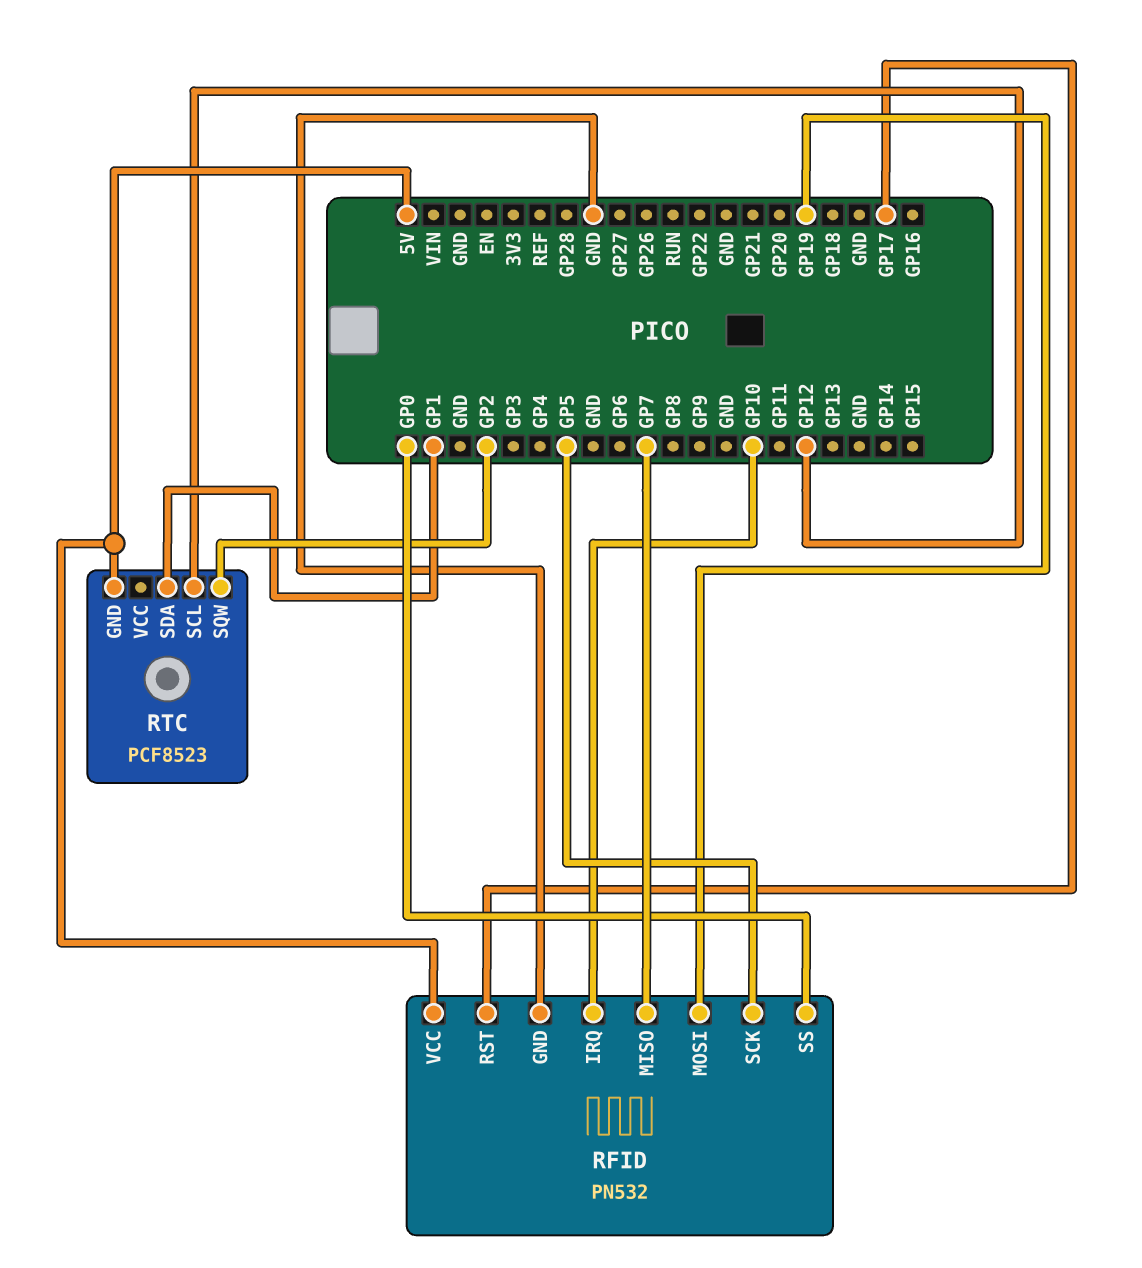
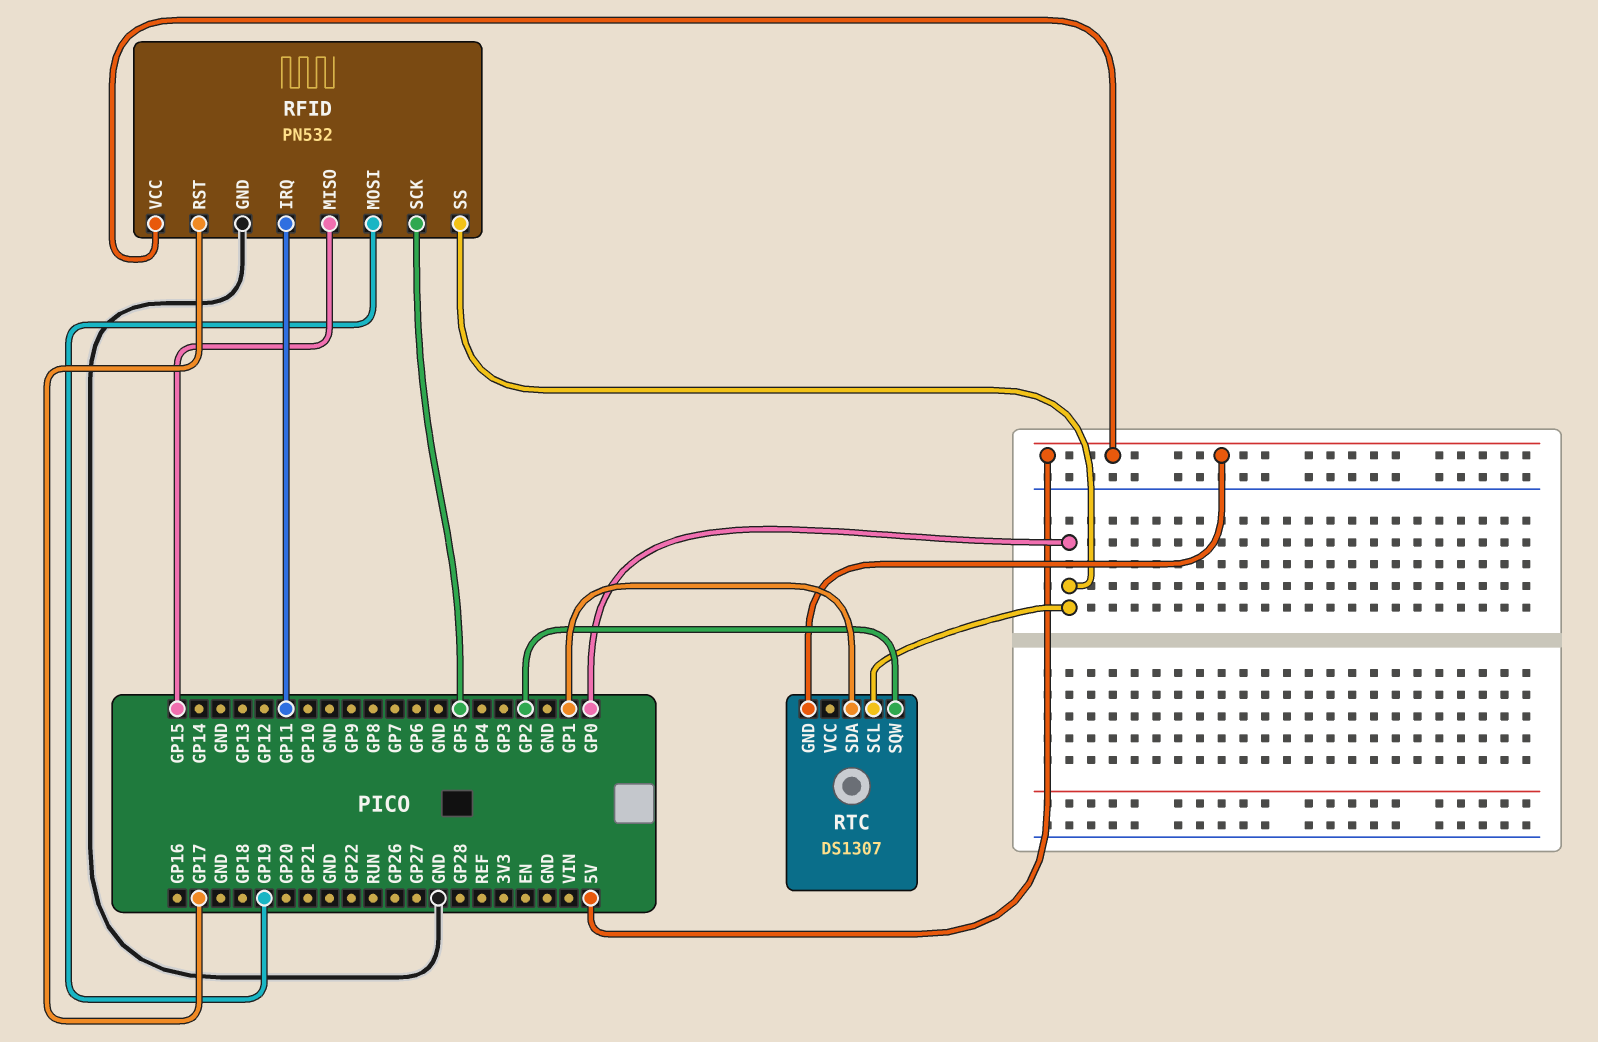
RFID pin IRQ: GP10 -> GP11
RFID pin MISO: GP7 -> GP15
RTC: PCF8523 -> DS1307
RTC pin SCL: GP12 -> GP0

